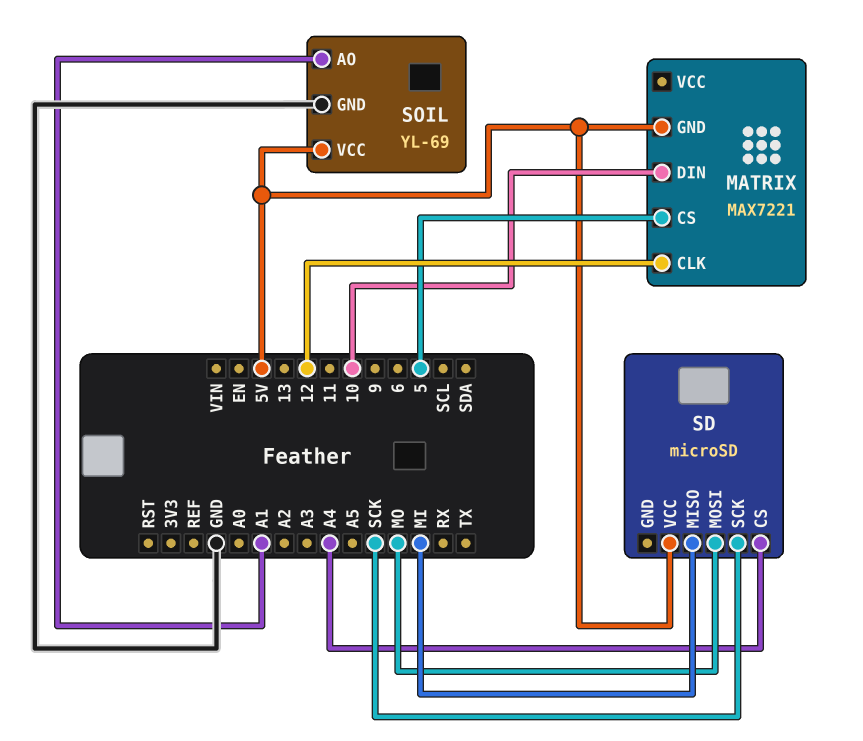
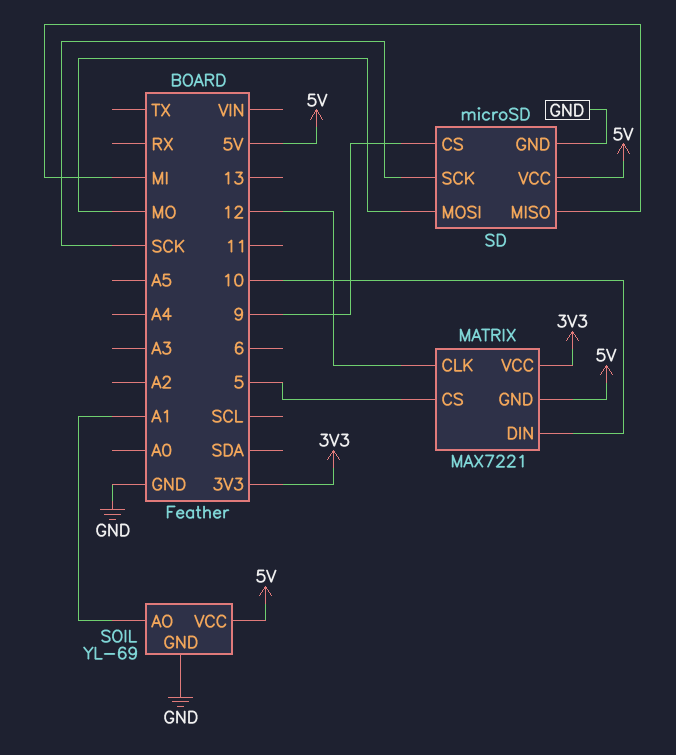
MATRIX pin VCC: none -> 3V3
SD pin CS: A4 -> 9
SD pin GND: none -> GND

